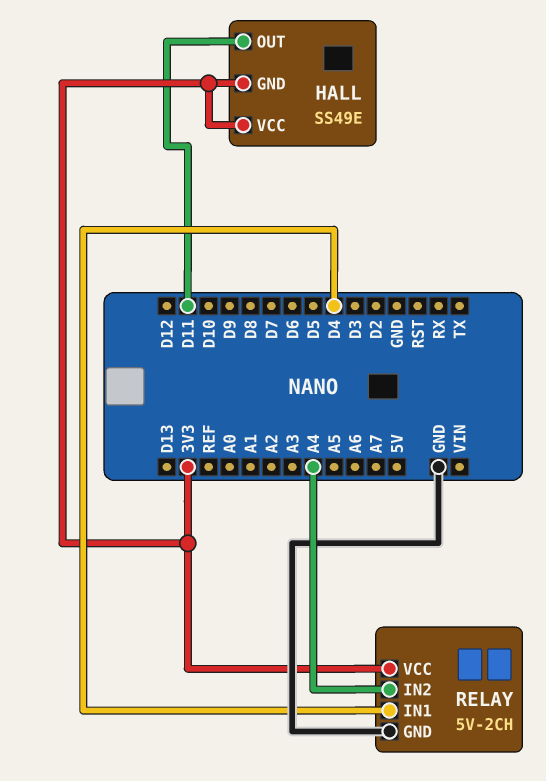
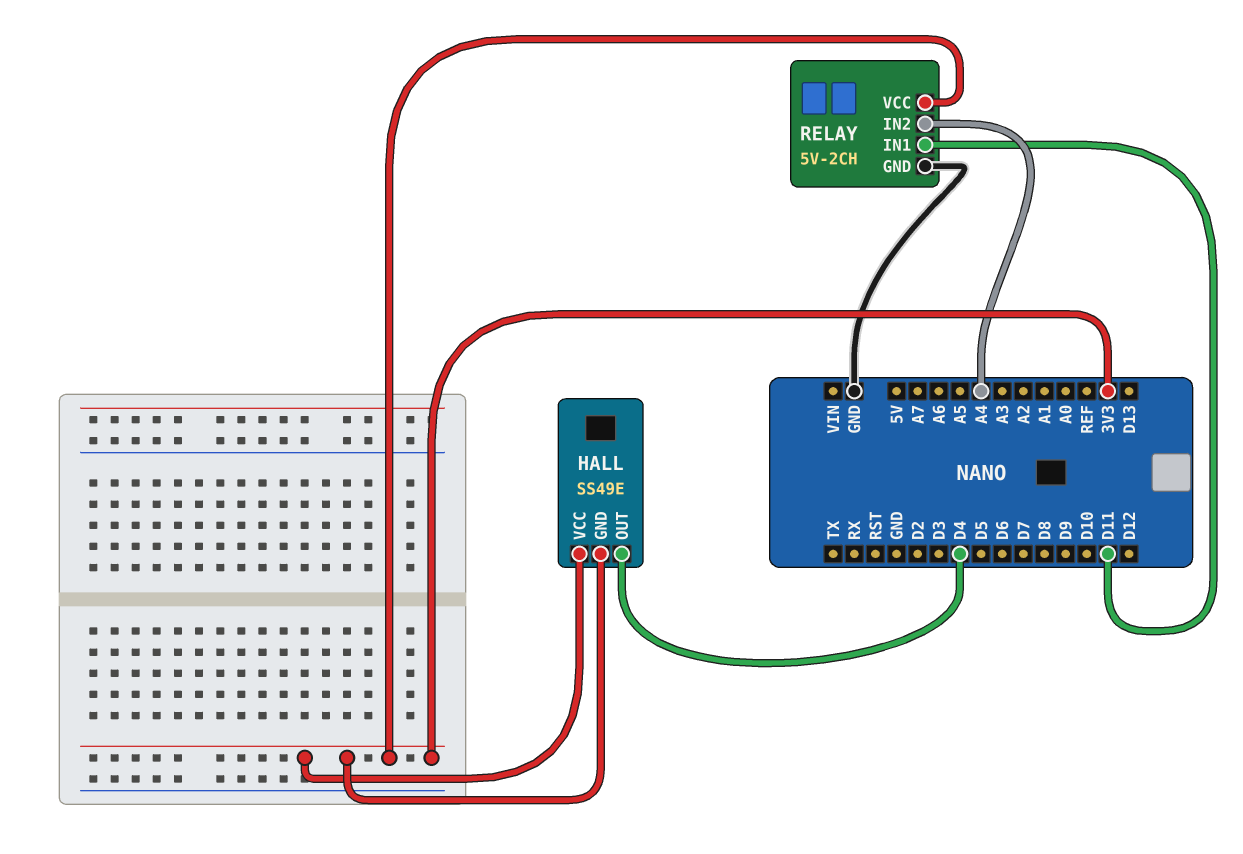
HALL pin OUT: D11 -> D4
RELAY pin IN1: D4 -> D11

